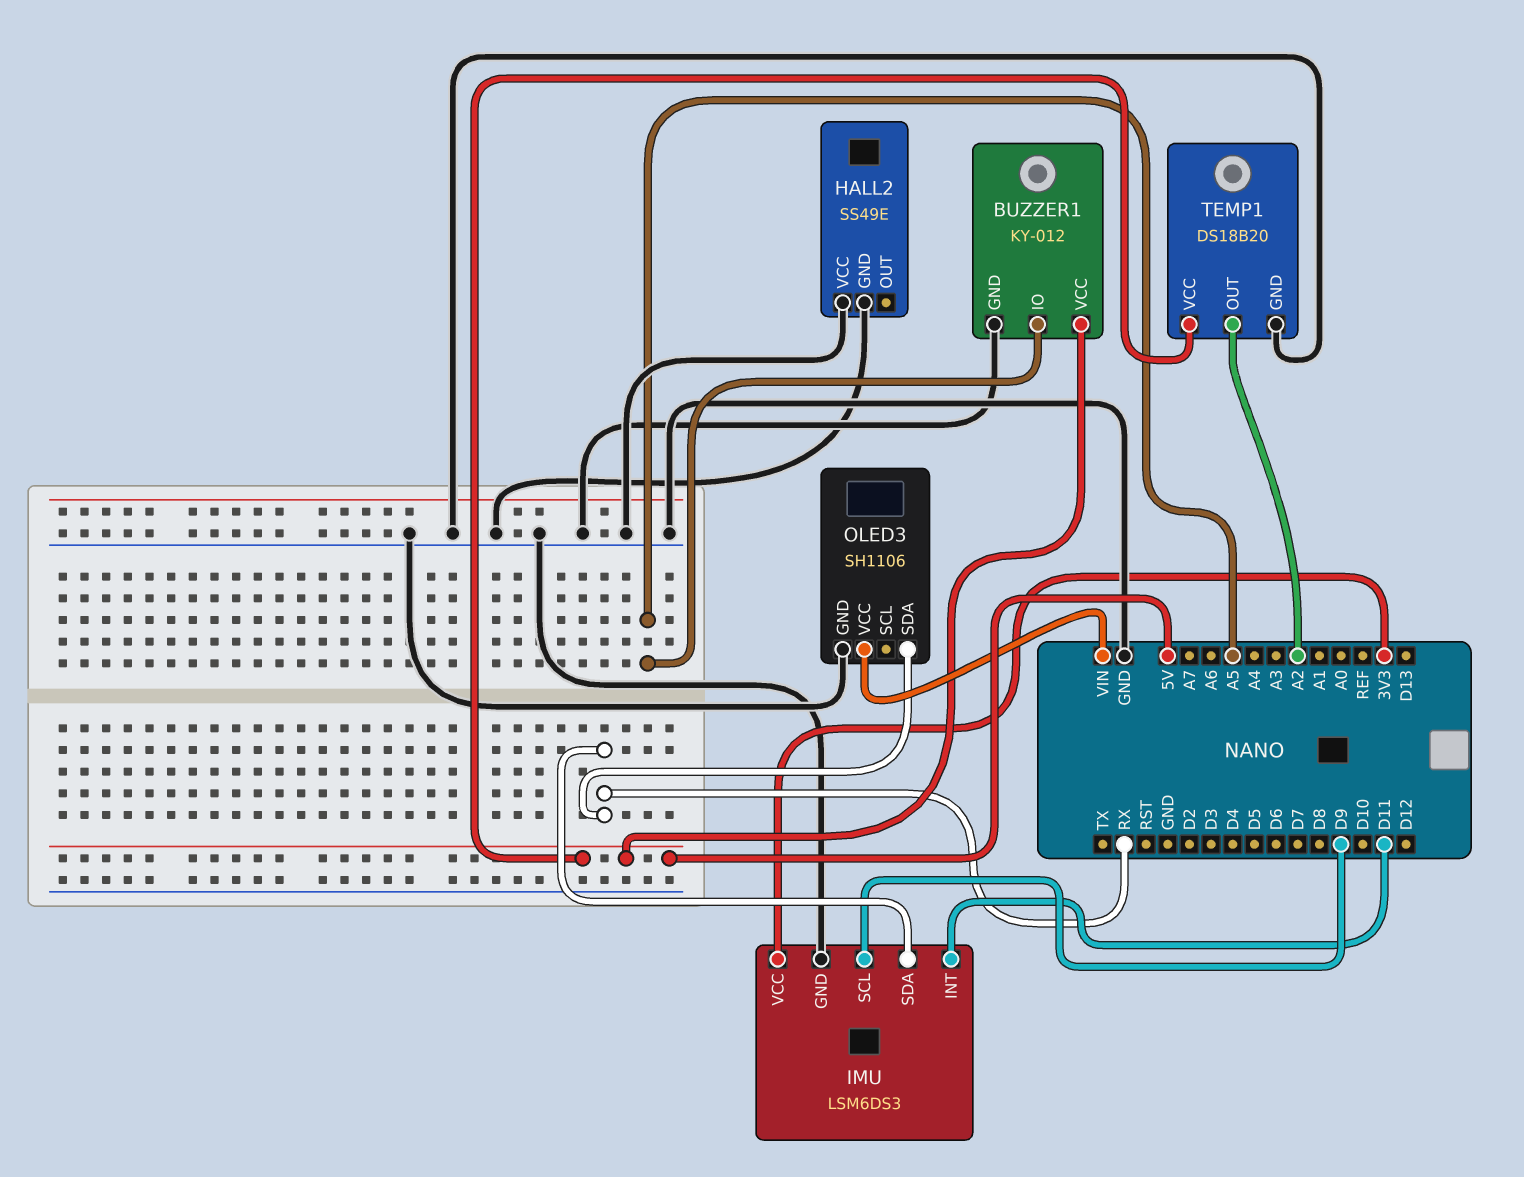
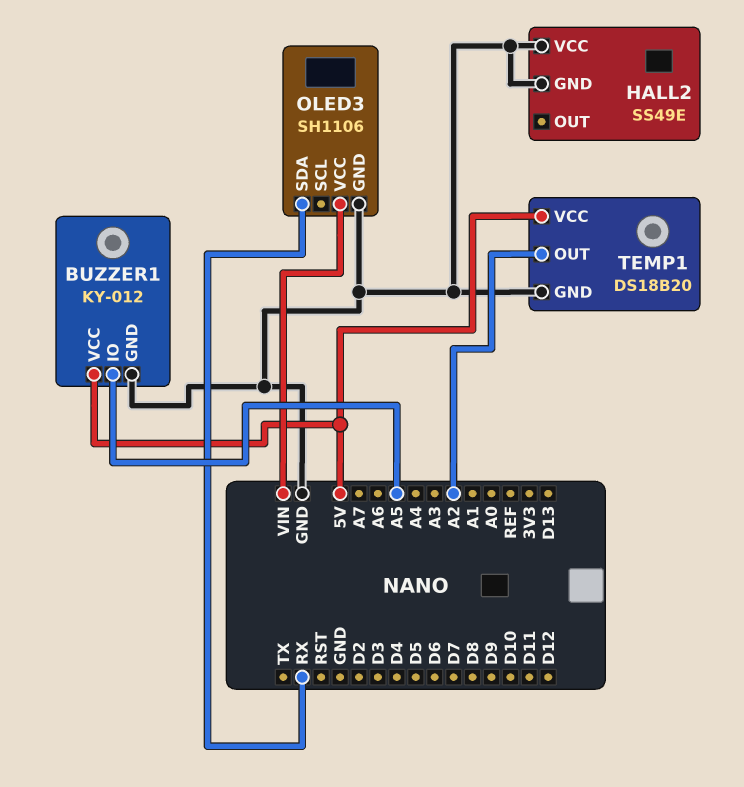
IMU: LSM6DS3 -> none
IMU pin GND: GND -> none
IMU pin INT: D11 -> none
IMU pin SCL: D9 -> none
IMU pin SDA: RX -> none
IMU pin VCC: 3V3 -> none

